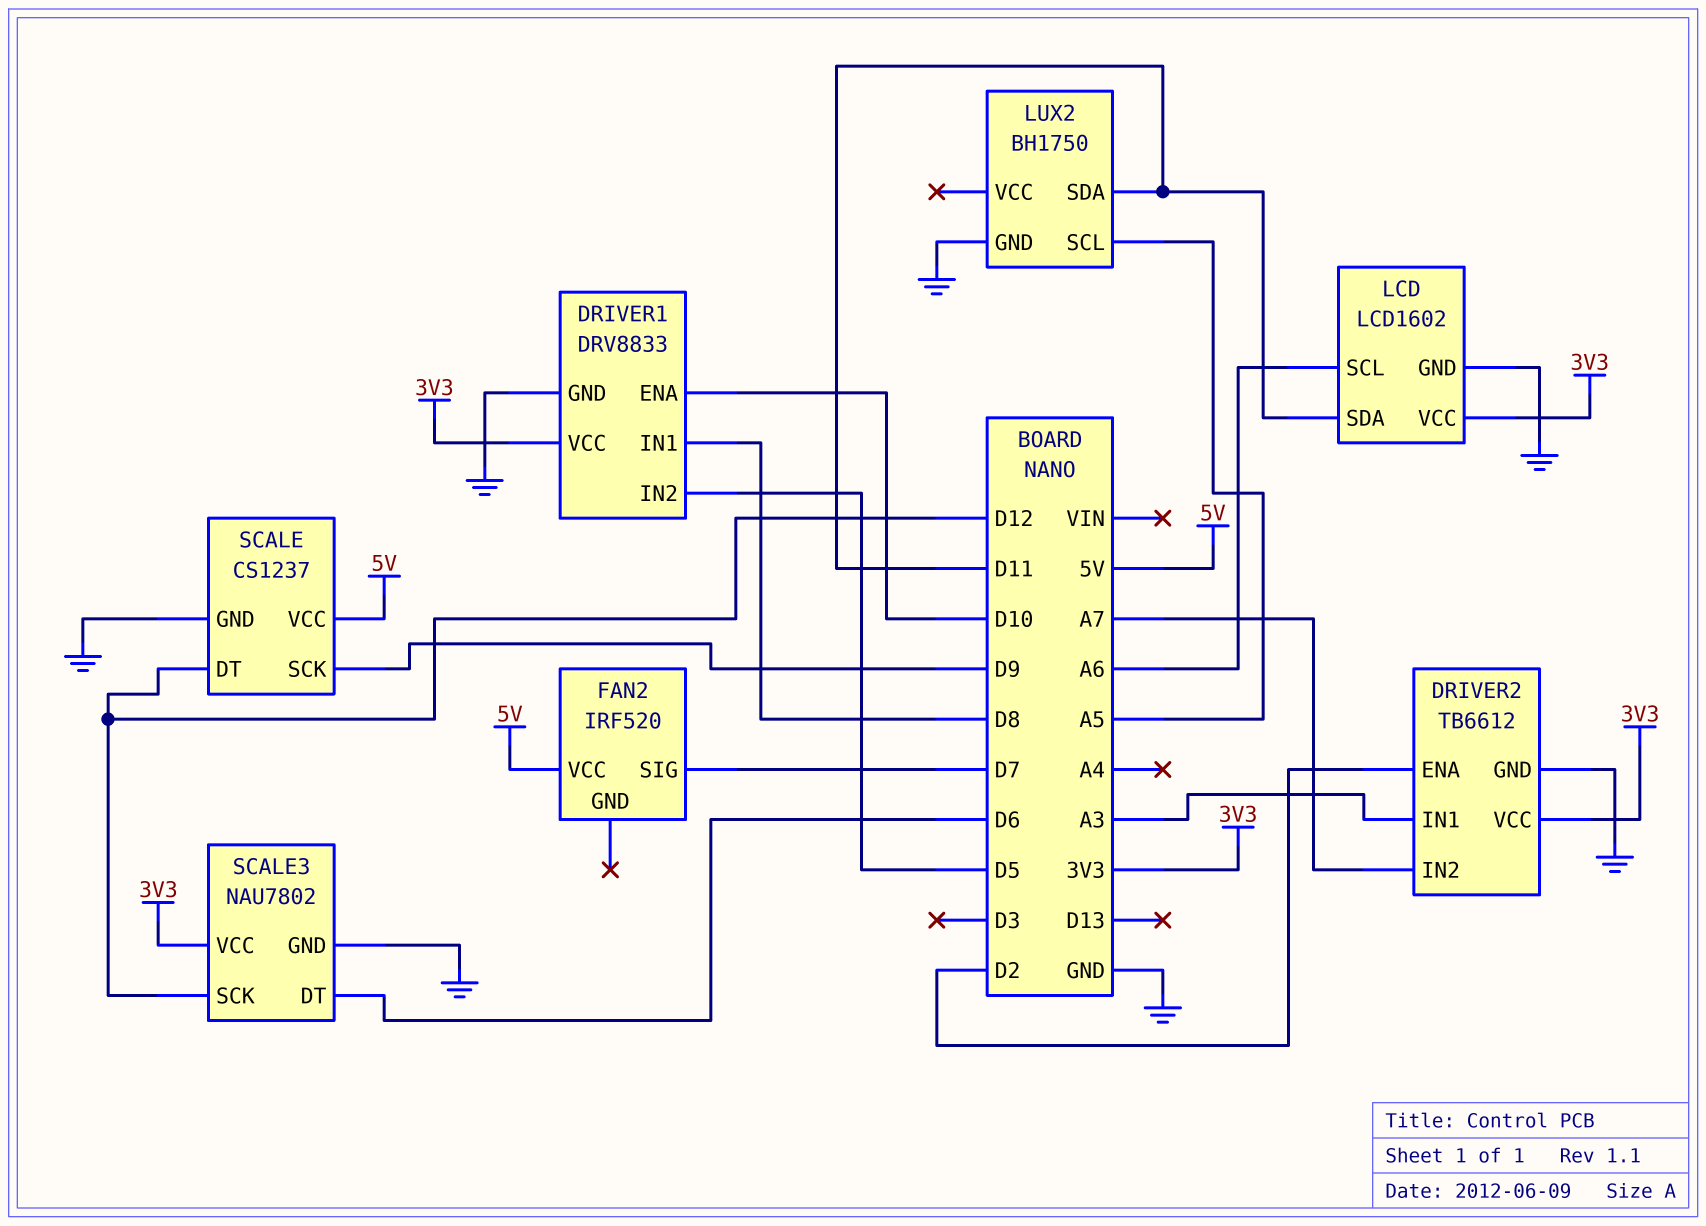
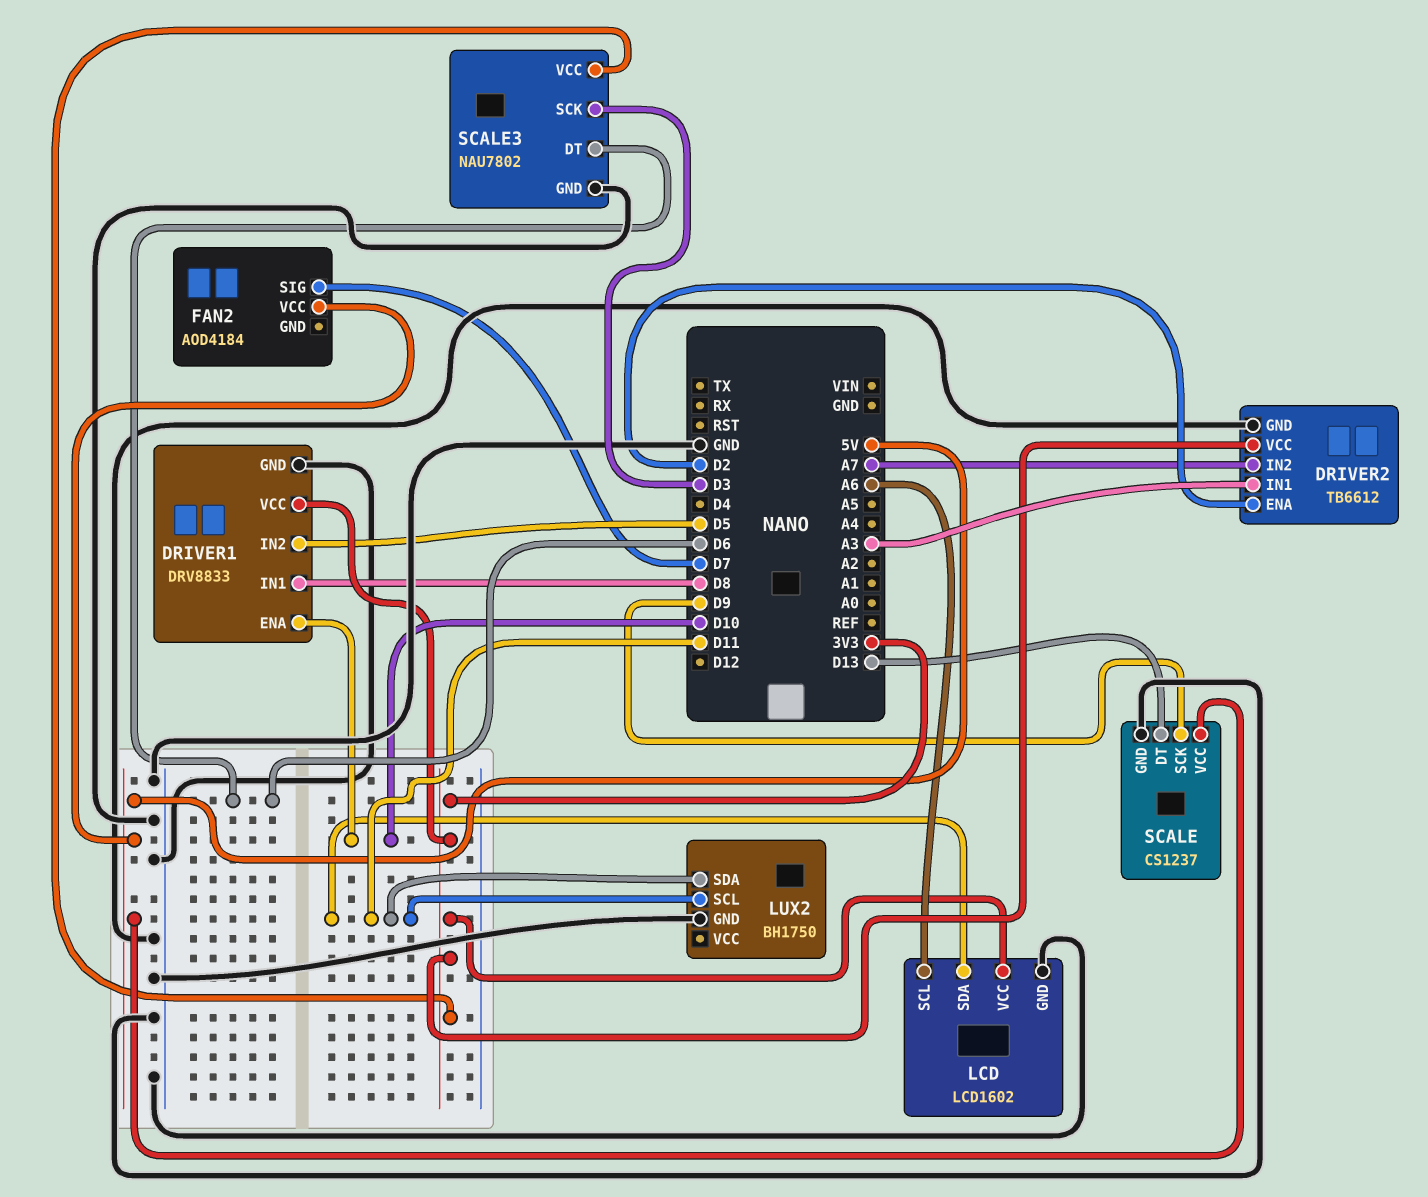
FAN2: IRF520 -> AOD4184
LUX2 pin SCL: A5 -> D11
SCALE pin DT: D12 -> D13
SCALE3 pin SCK: D12 -> D3

